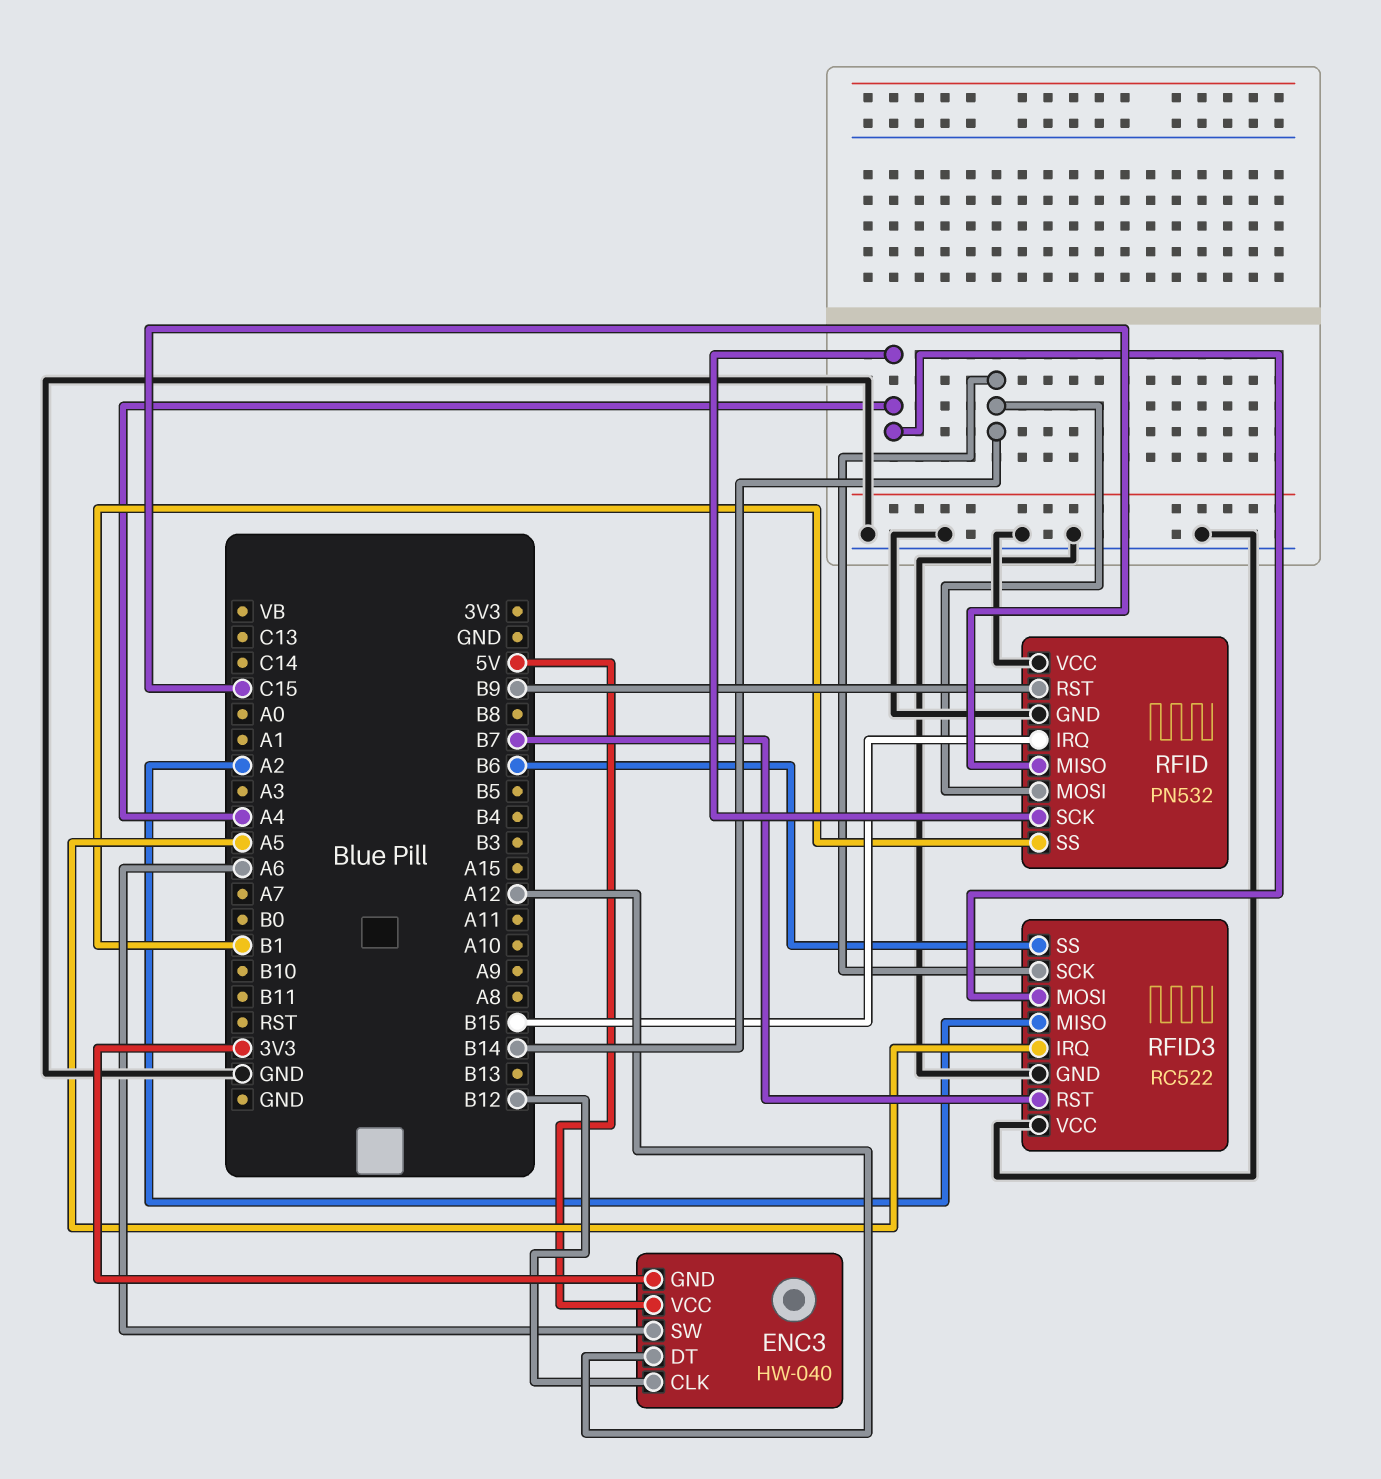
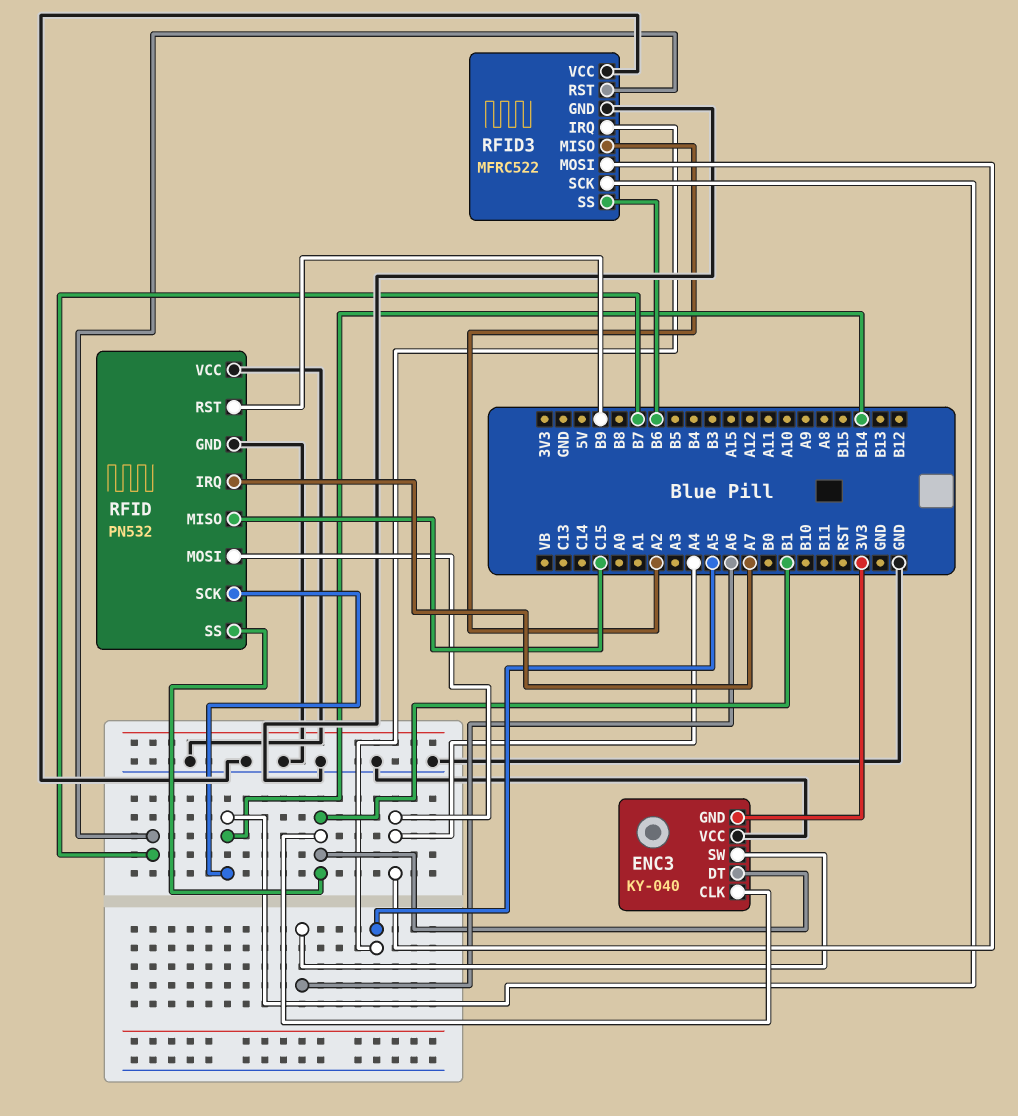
ENC3: HW-040 -> KY-040
ENC3 pin CLK: B12 -> B1
ENC3 pin DT: A12 -> B1
ENC3 pin VCC: 5V -> GND
RFID pin IRQ: B15 -> A7
RFID pin MOSI: B14 -> A4
RFID pin SCK: A4 -> B14
RFID3: RC522 -> MFRC522

